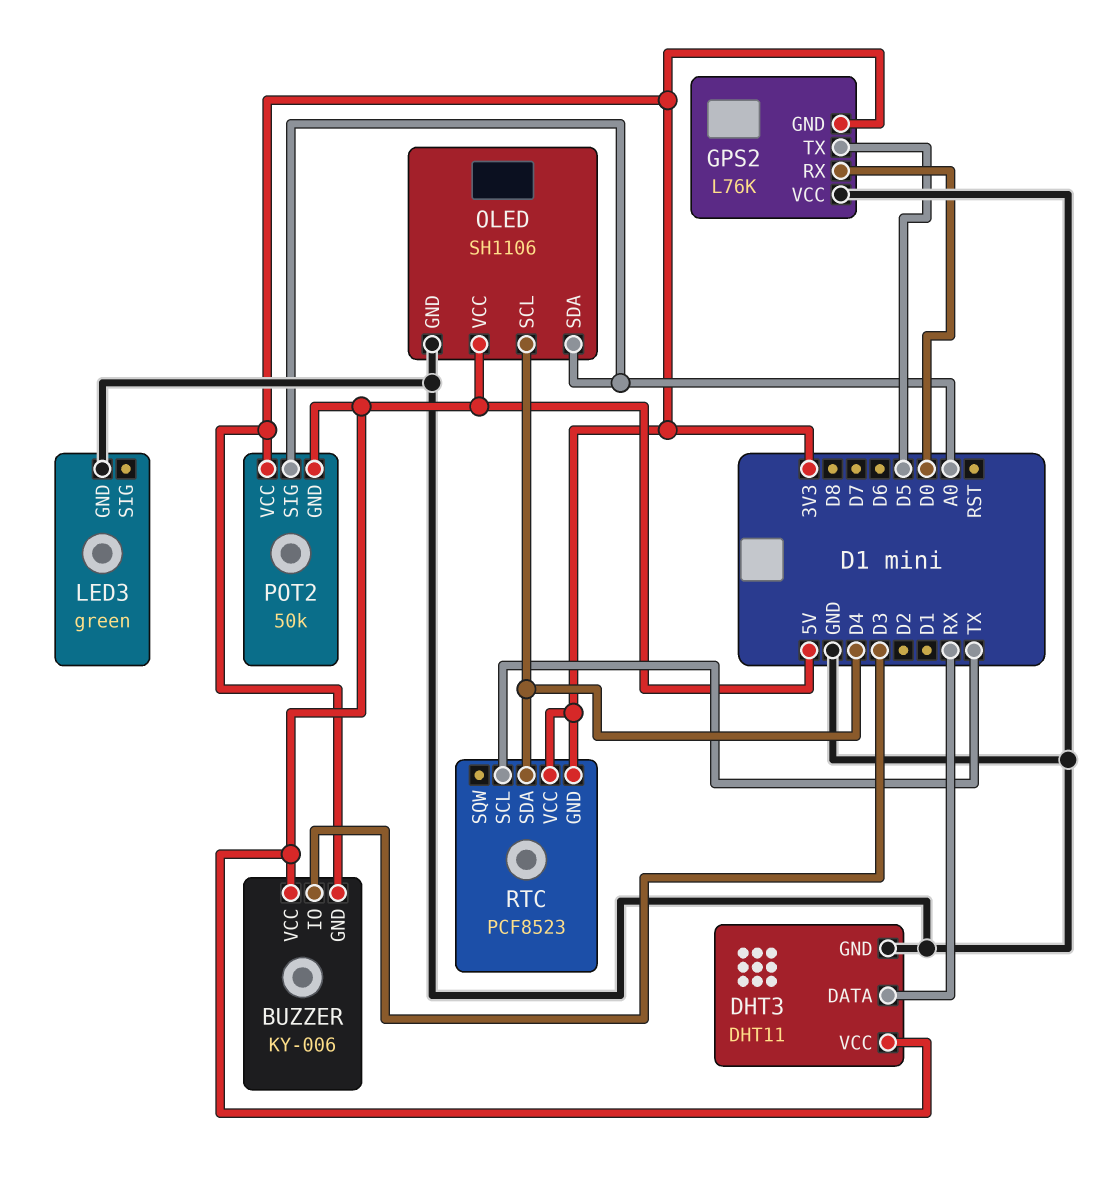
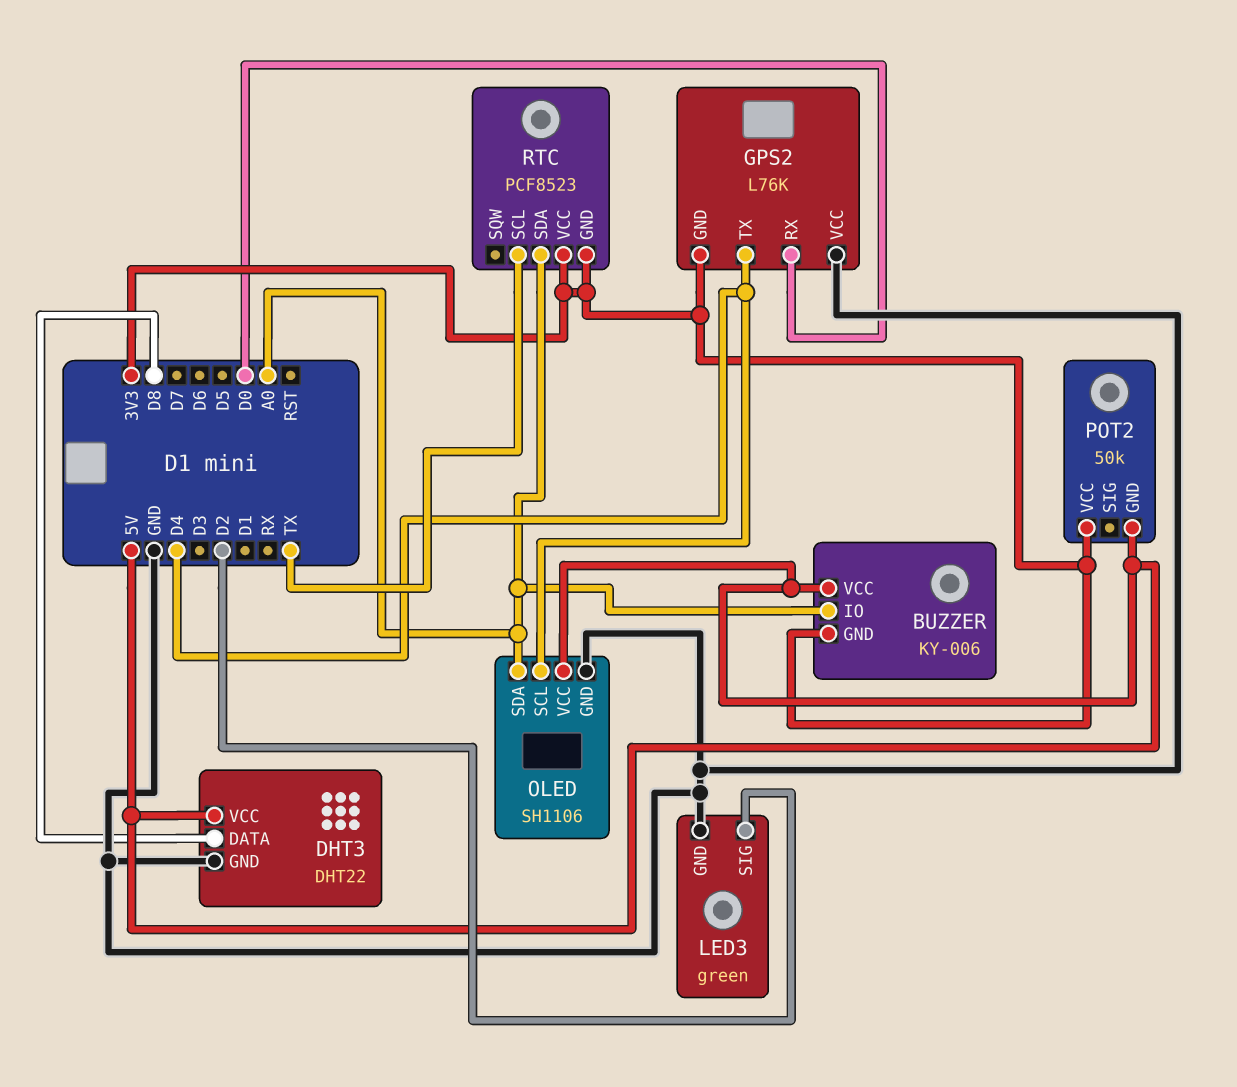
BUZZER pin IO: D3 -> A0
DHT3: DHT11 -> DHT22
DHT3 pin DATA: RX -> D8
GPS2 pin TX: D5 -> D4
LED3 pin SIG: none -> D2
POT2 pin SIG: A0 -> none
RTC pin SDA: D4 -> A0

